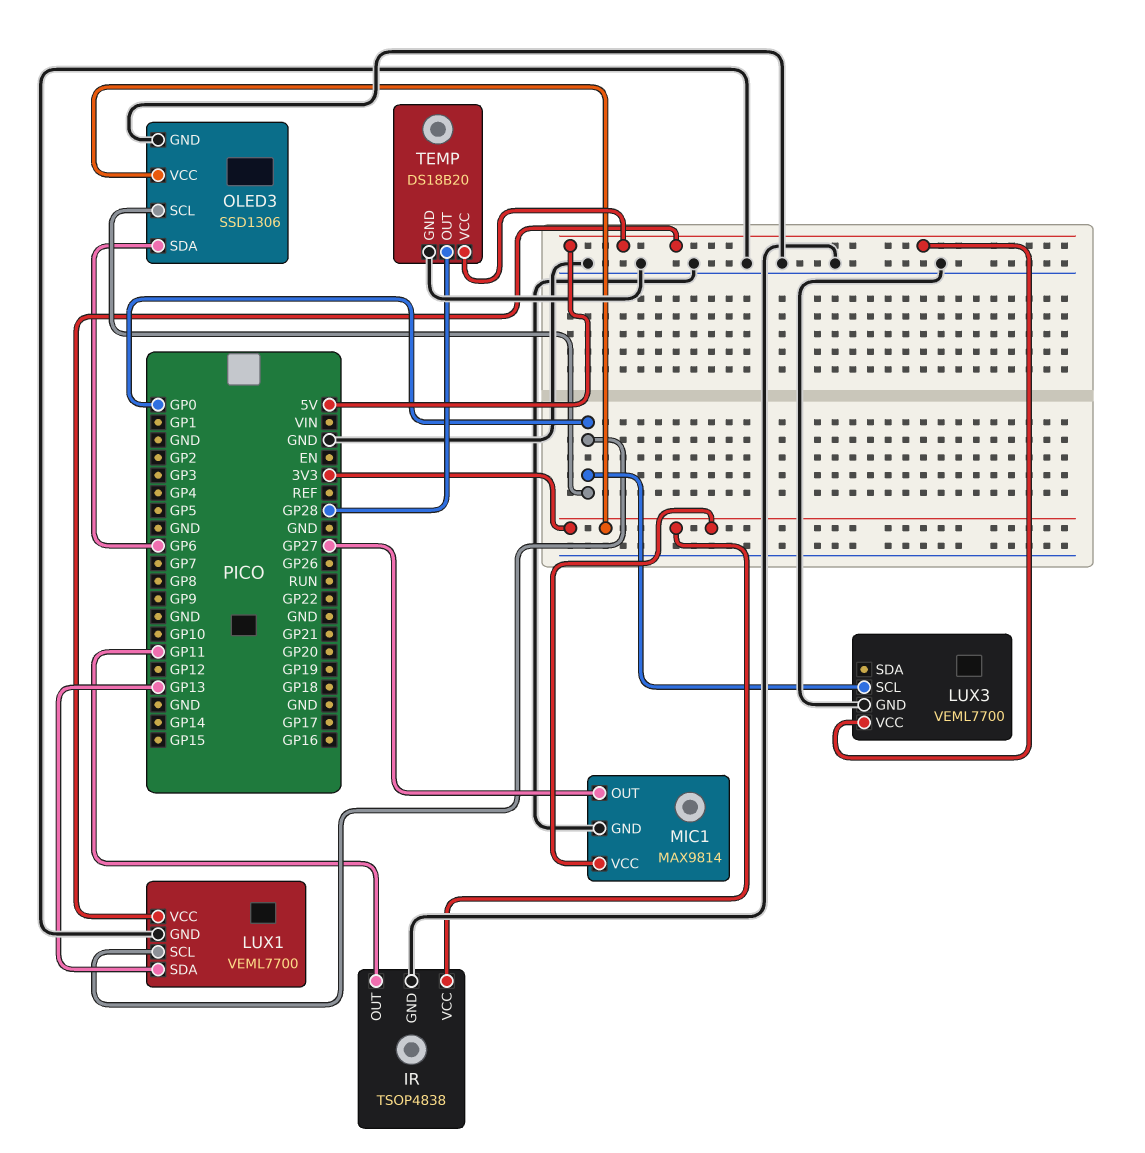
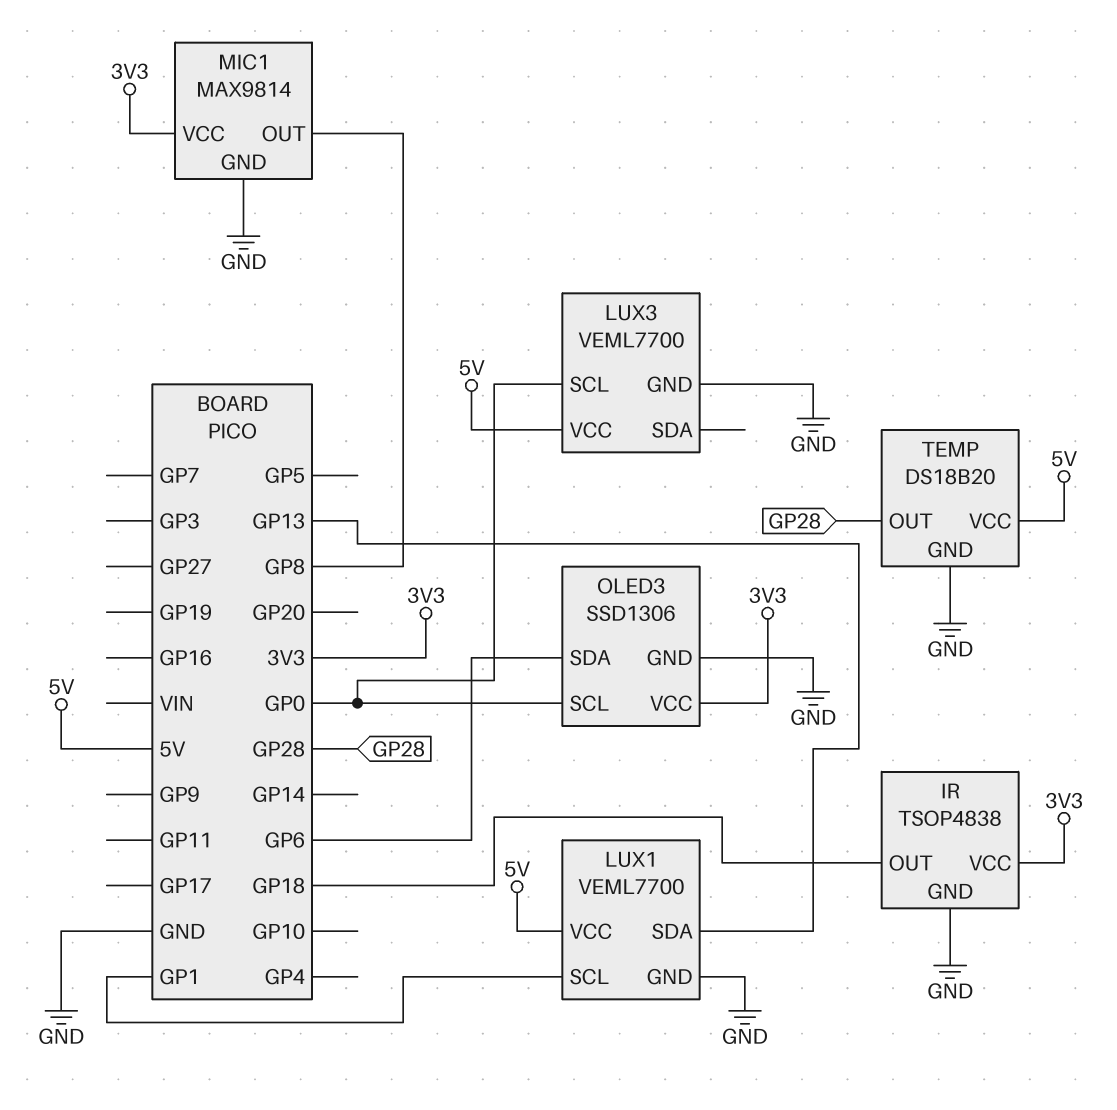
IR pin OUT: GP11 -> GP18
LUX1 pin SCL: GP0 -> GP1
MIC1 pin OUT: GP27 -> GP8

